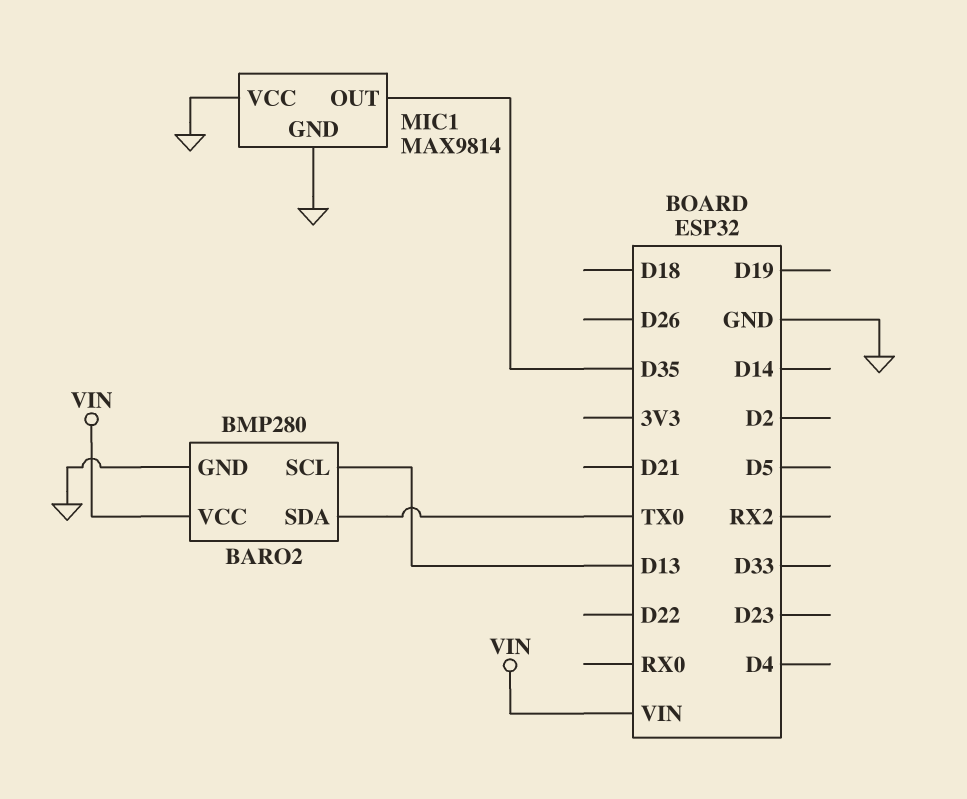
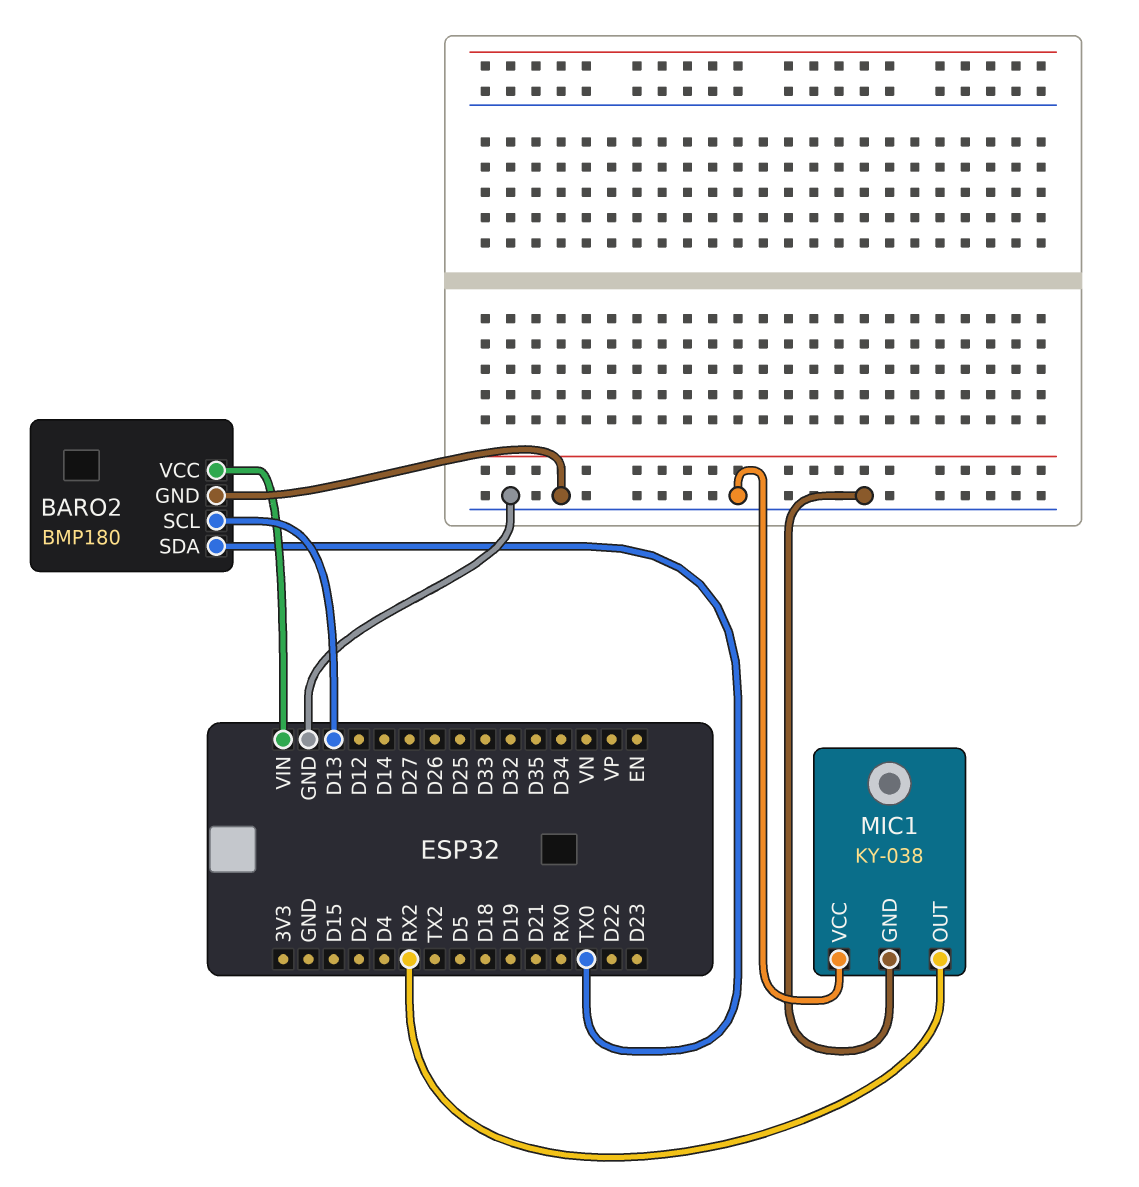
BARO2: BMP280 -> BMP180
MIC1: MAX9814 -> KY-038
MIC1 pin OUT: D35 -> RX2

